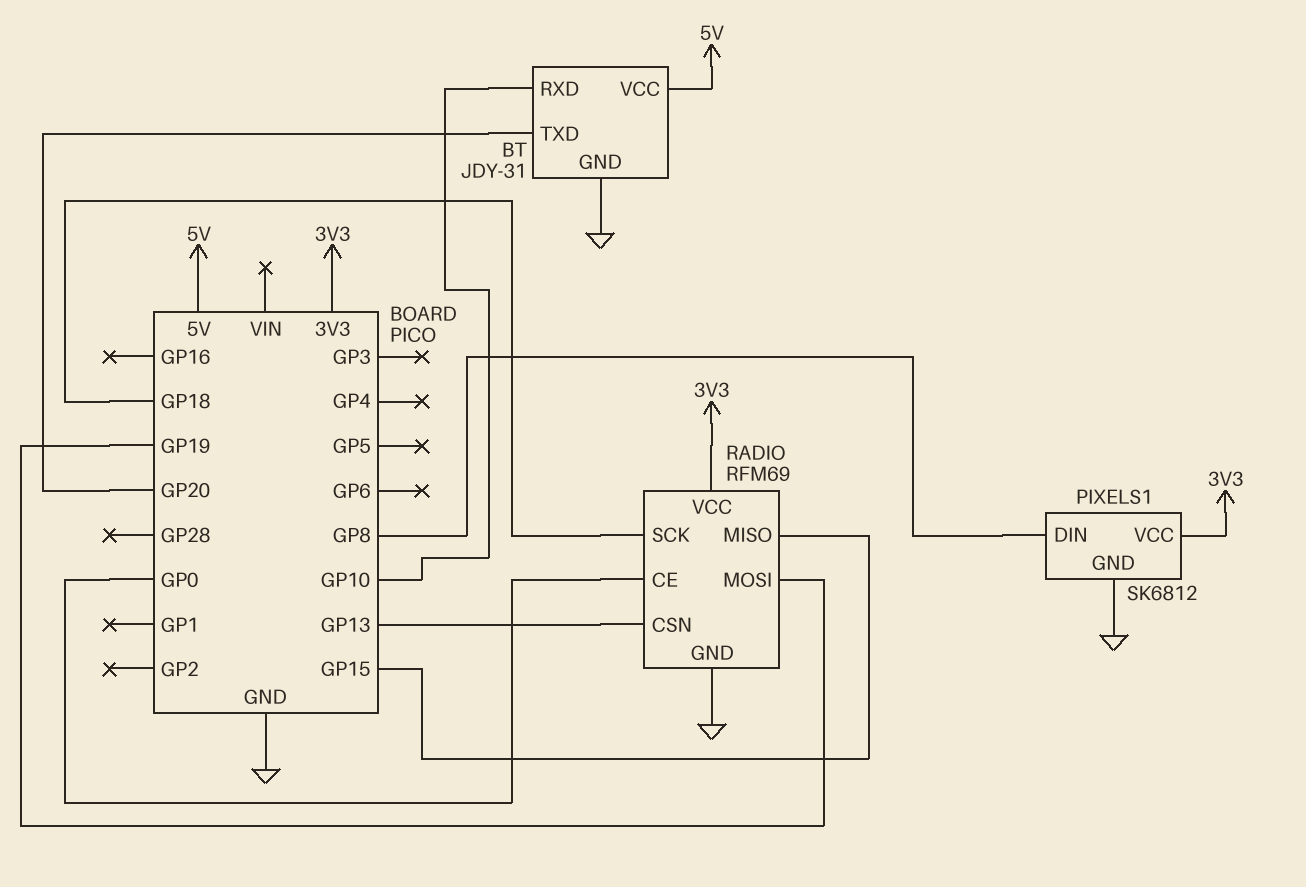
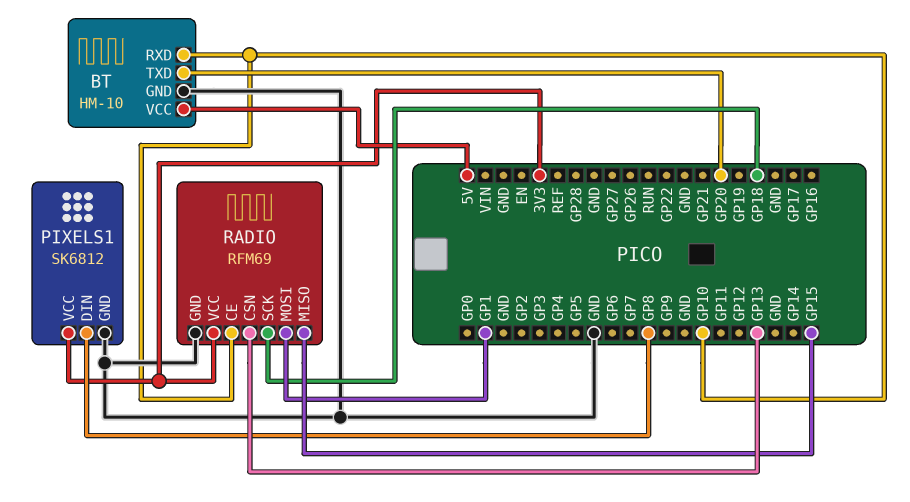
BT: JDY-31 -> HM-10
RADIO pin CE: GP0 -> GP10
RADIO pin MOSI: GP19 -> GP1

